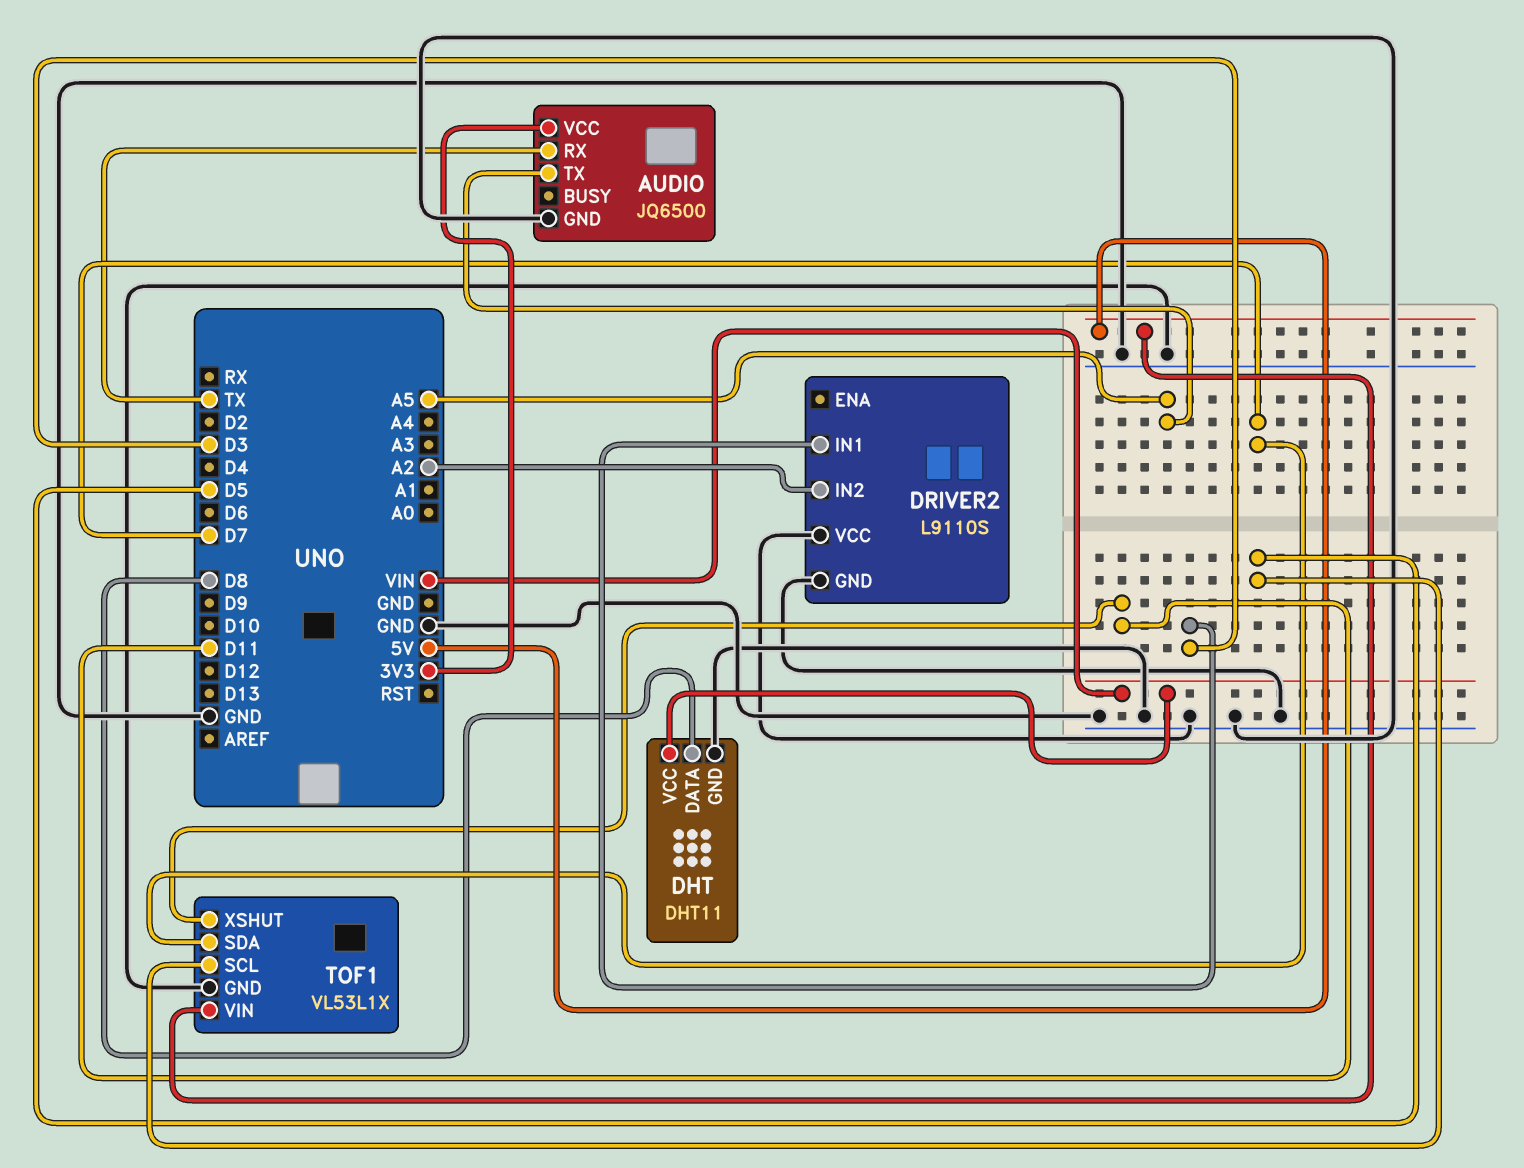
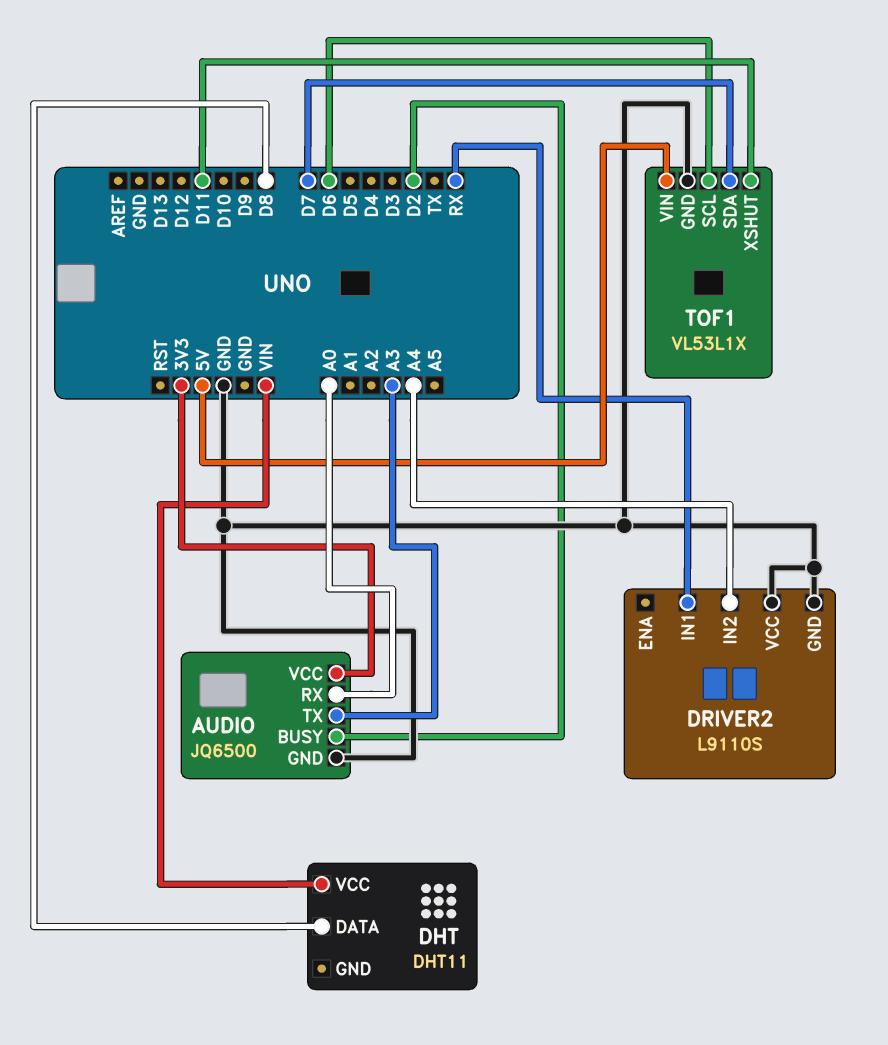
AUDIO pin BUSY: none -> D2
AUDIO pin RX: TX -> A0
AUDIO pin TX: A5 -> A3
DHT pin GND: GND -> none
DRIVER2 pin IN1: D3 -> RX
DRIVER2 pin IN2: A2 -> A4
TOF1 pin SCL: D5 -> D6

